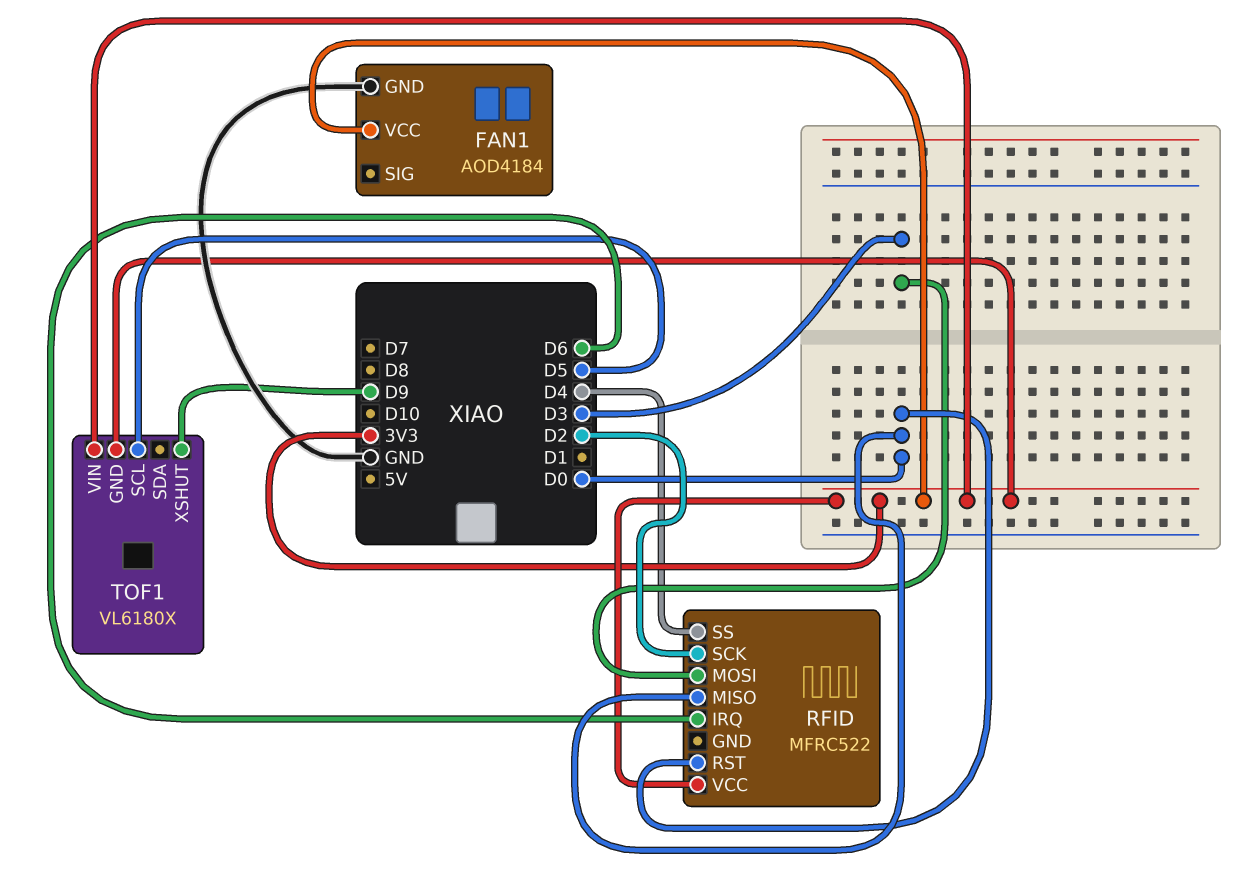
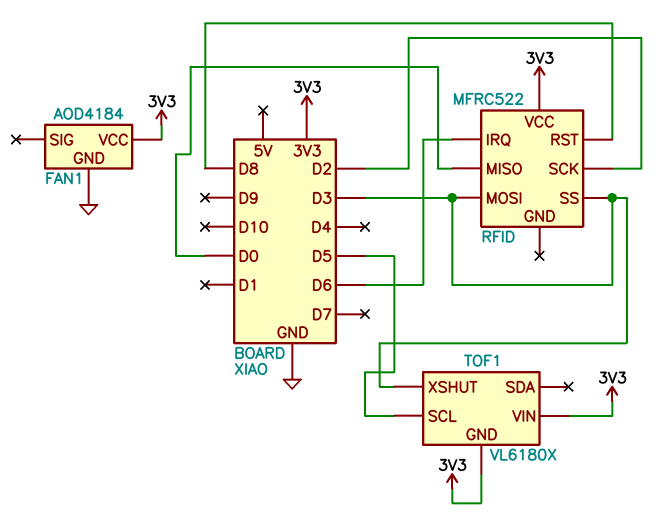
RFID pin RST: D0 -> D8
RFID pin SS: D4 -> D3
TOF1 pin XSHUT: D9 -> D3

